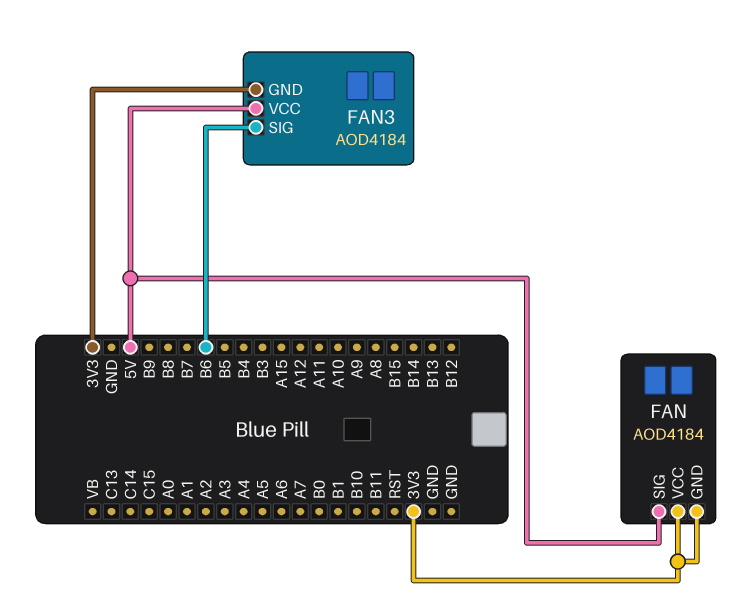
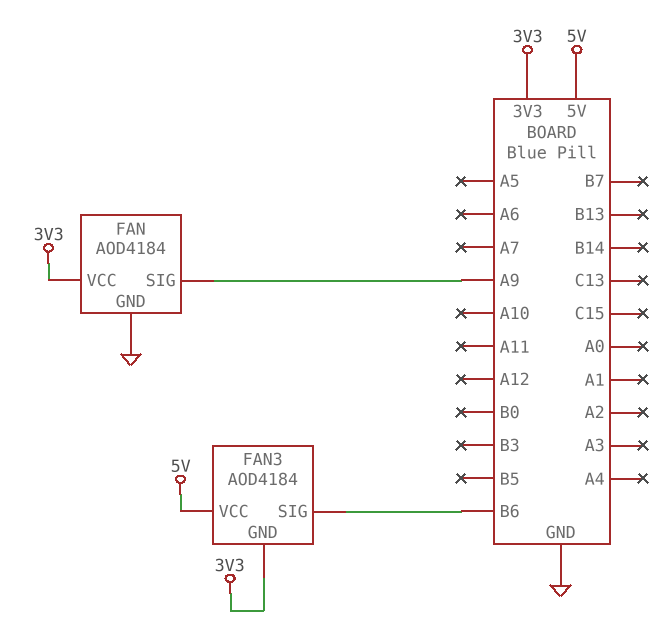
FAN pin GND: 3V3 -> GND
FAN pin SIG: 5V -> A9

